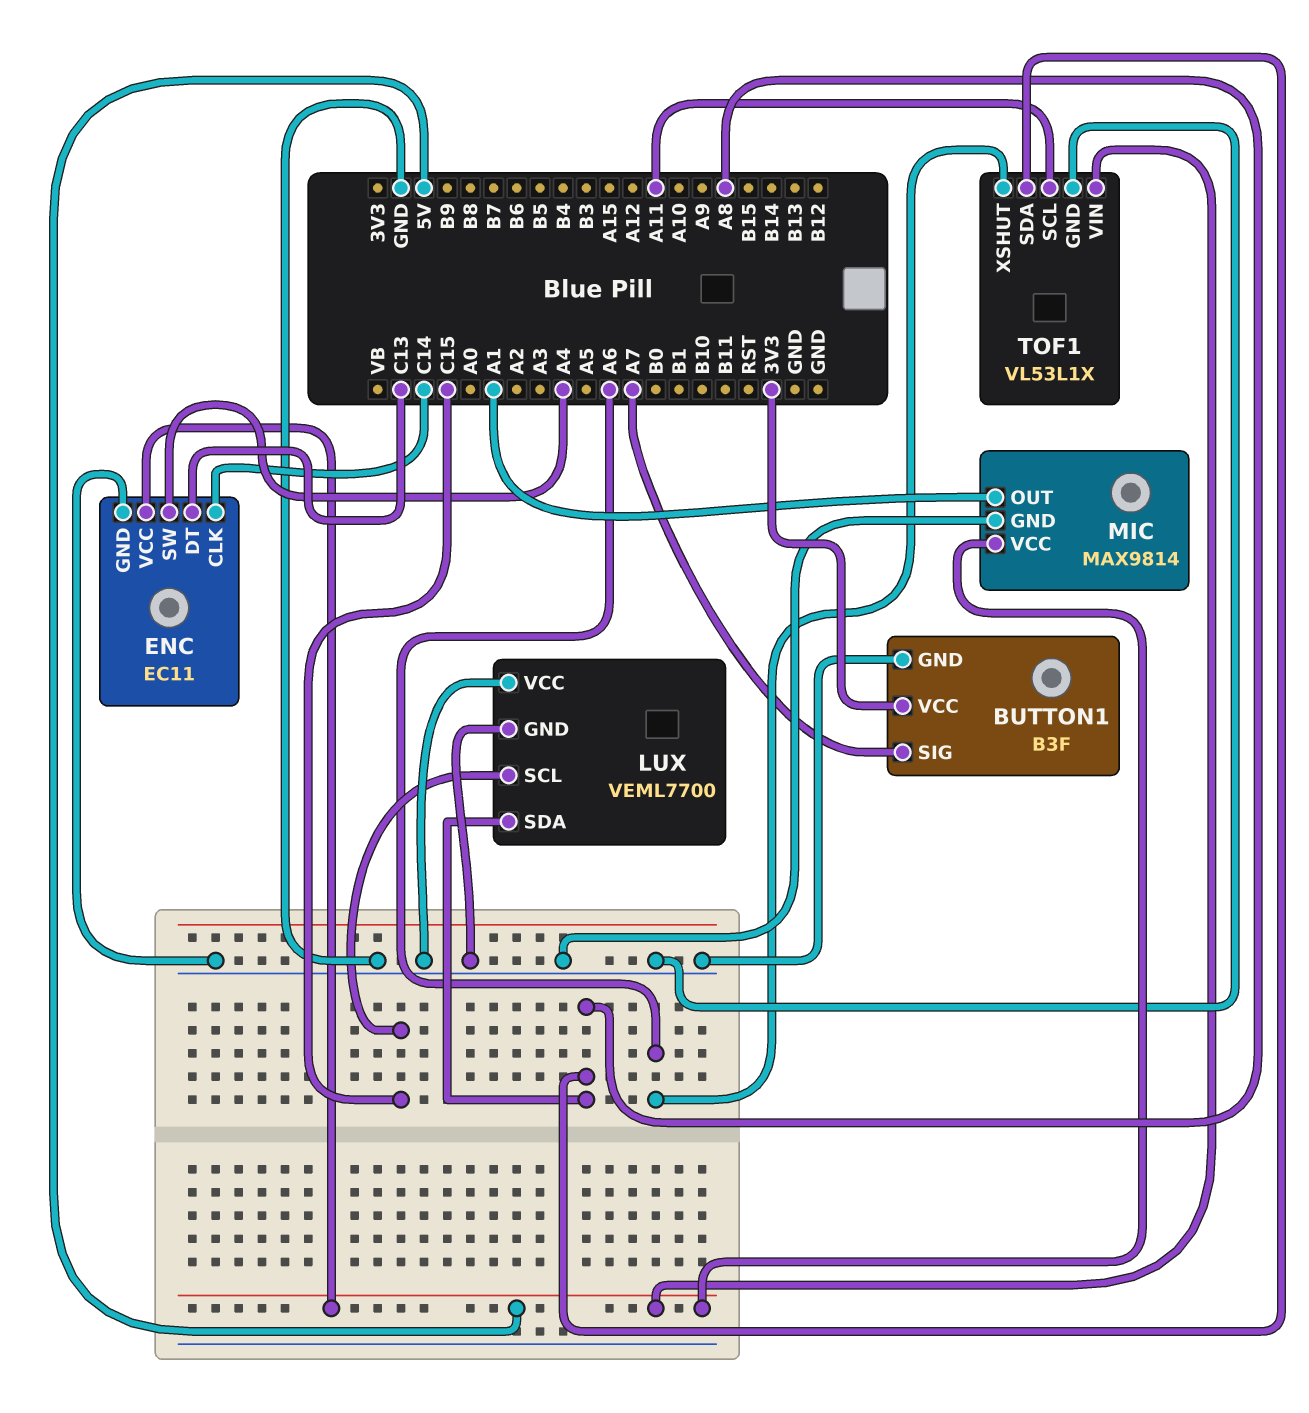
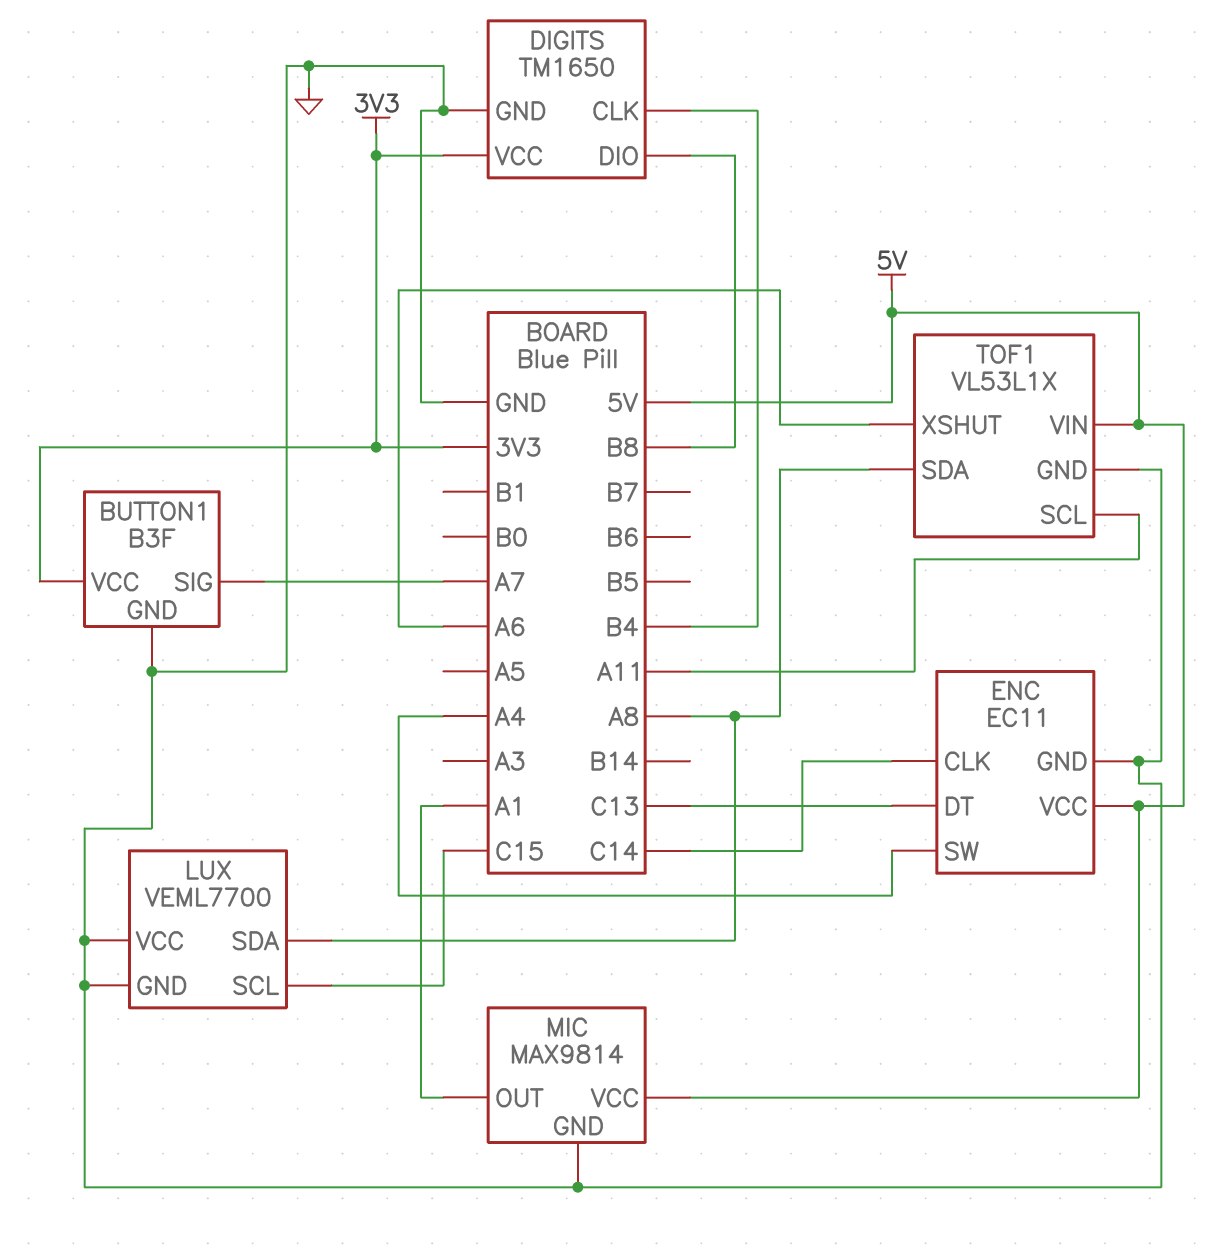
DIGITS: none -> TM1650
DIGITS pin CLK: none -> B4
DIGITS pin DIO: none -> B8
DIGITS pin GND: none -> GND
DIGITS pin VCC: none -> 3V3

